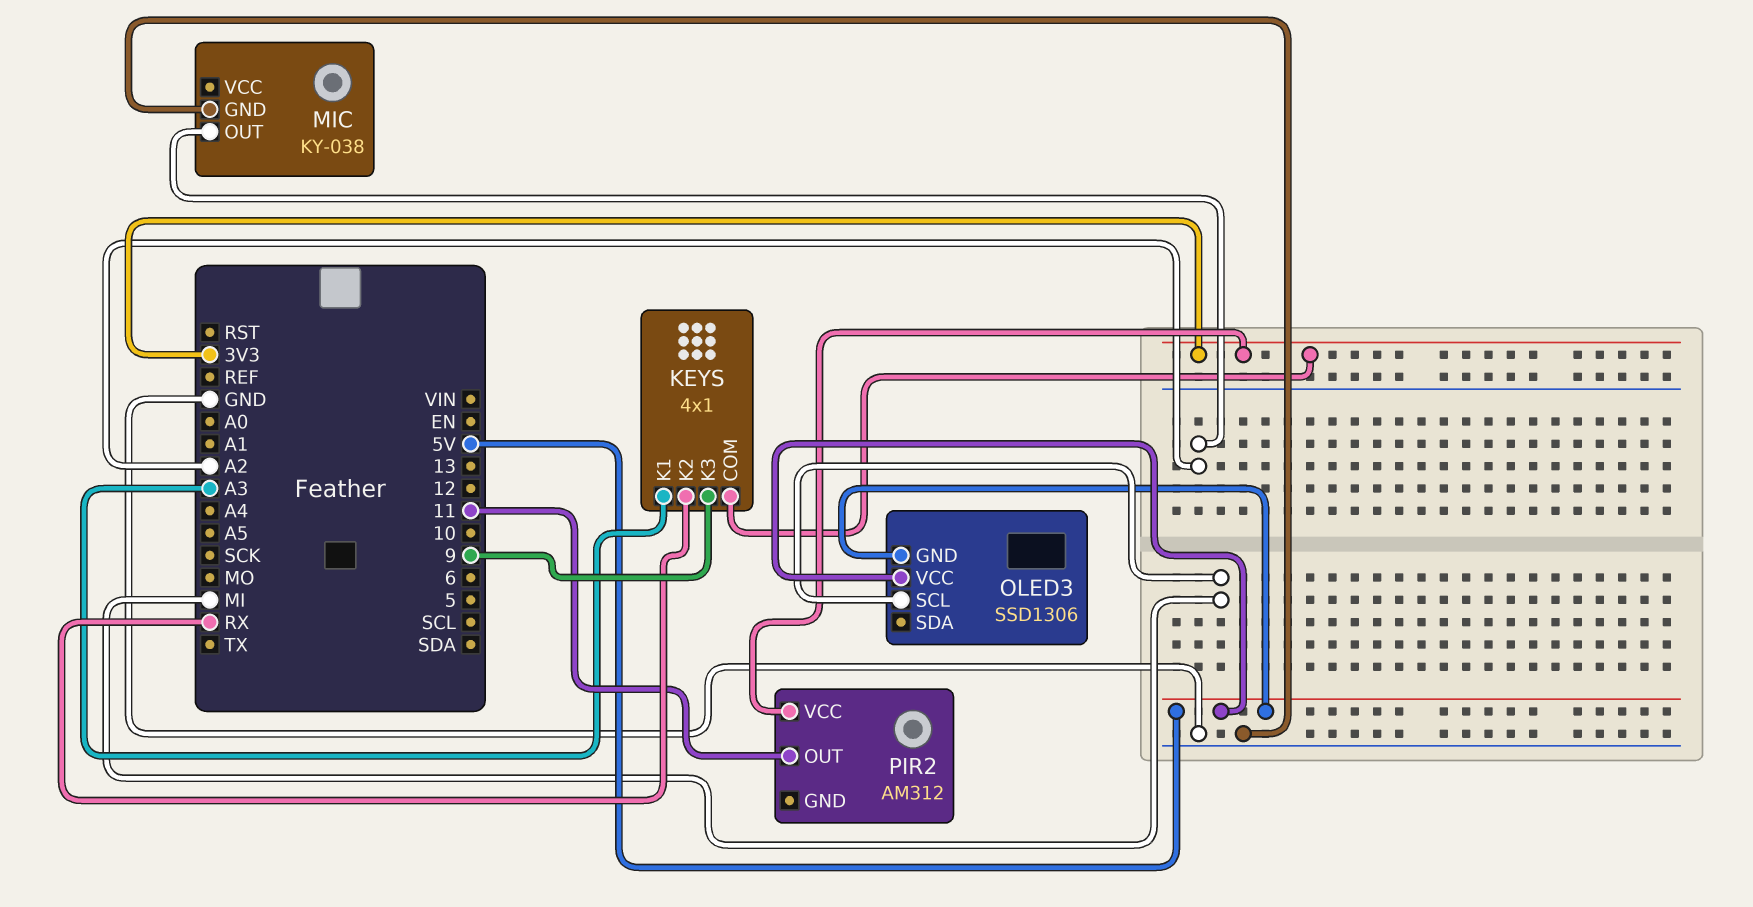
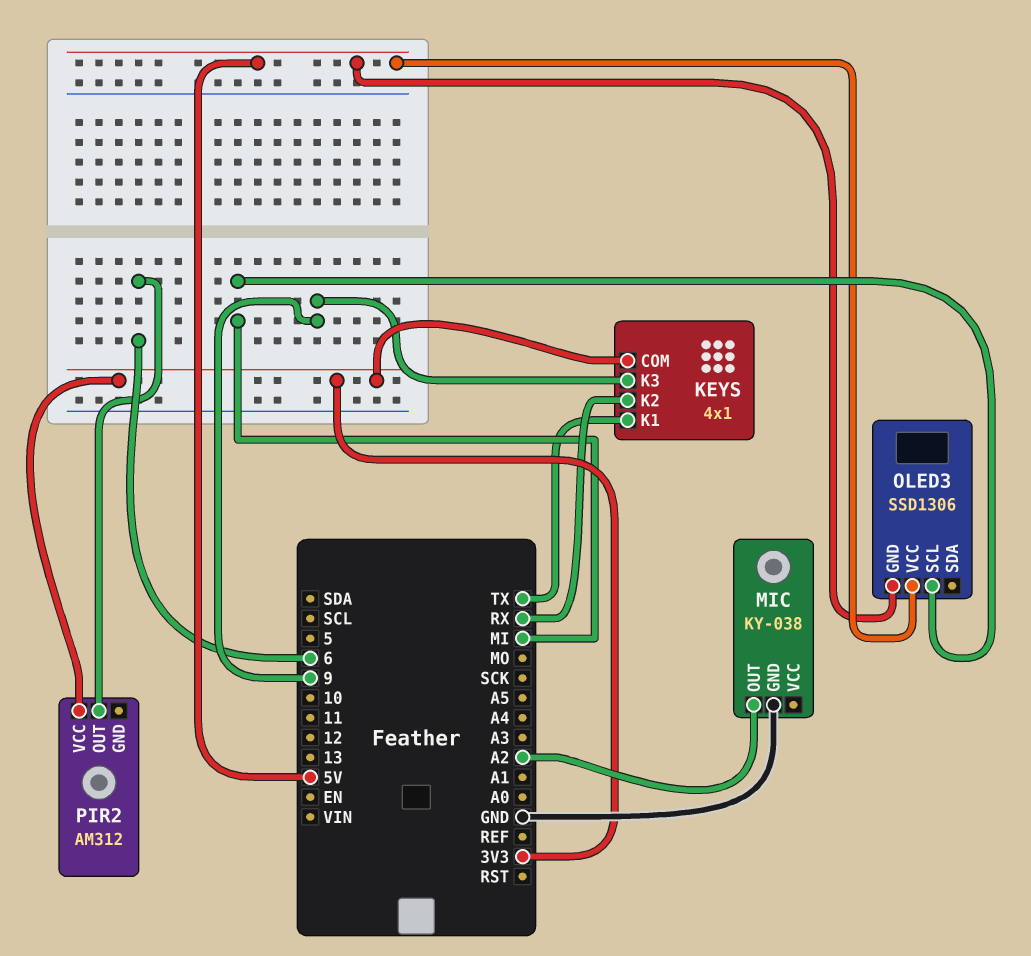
KEYS pin K1: A3 -> TX
PIR2 pin OUT: 11 -> 6

